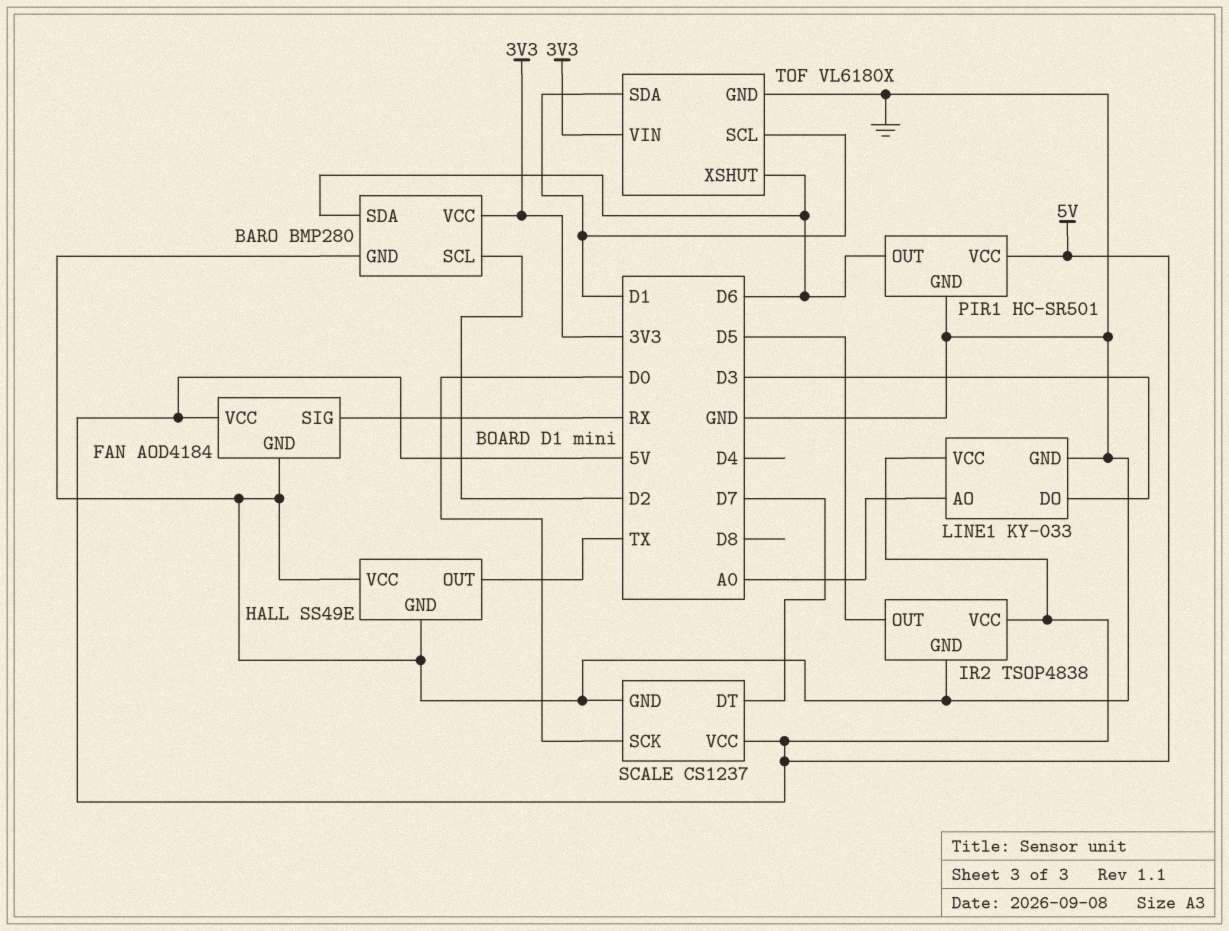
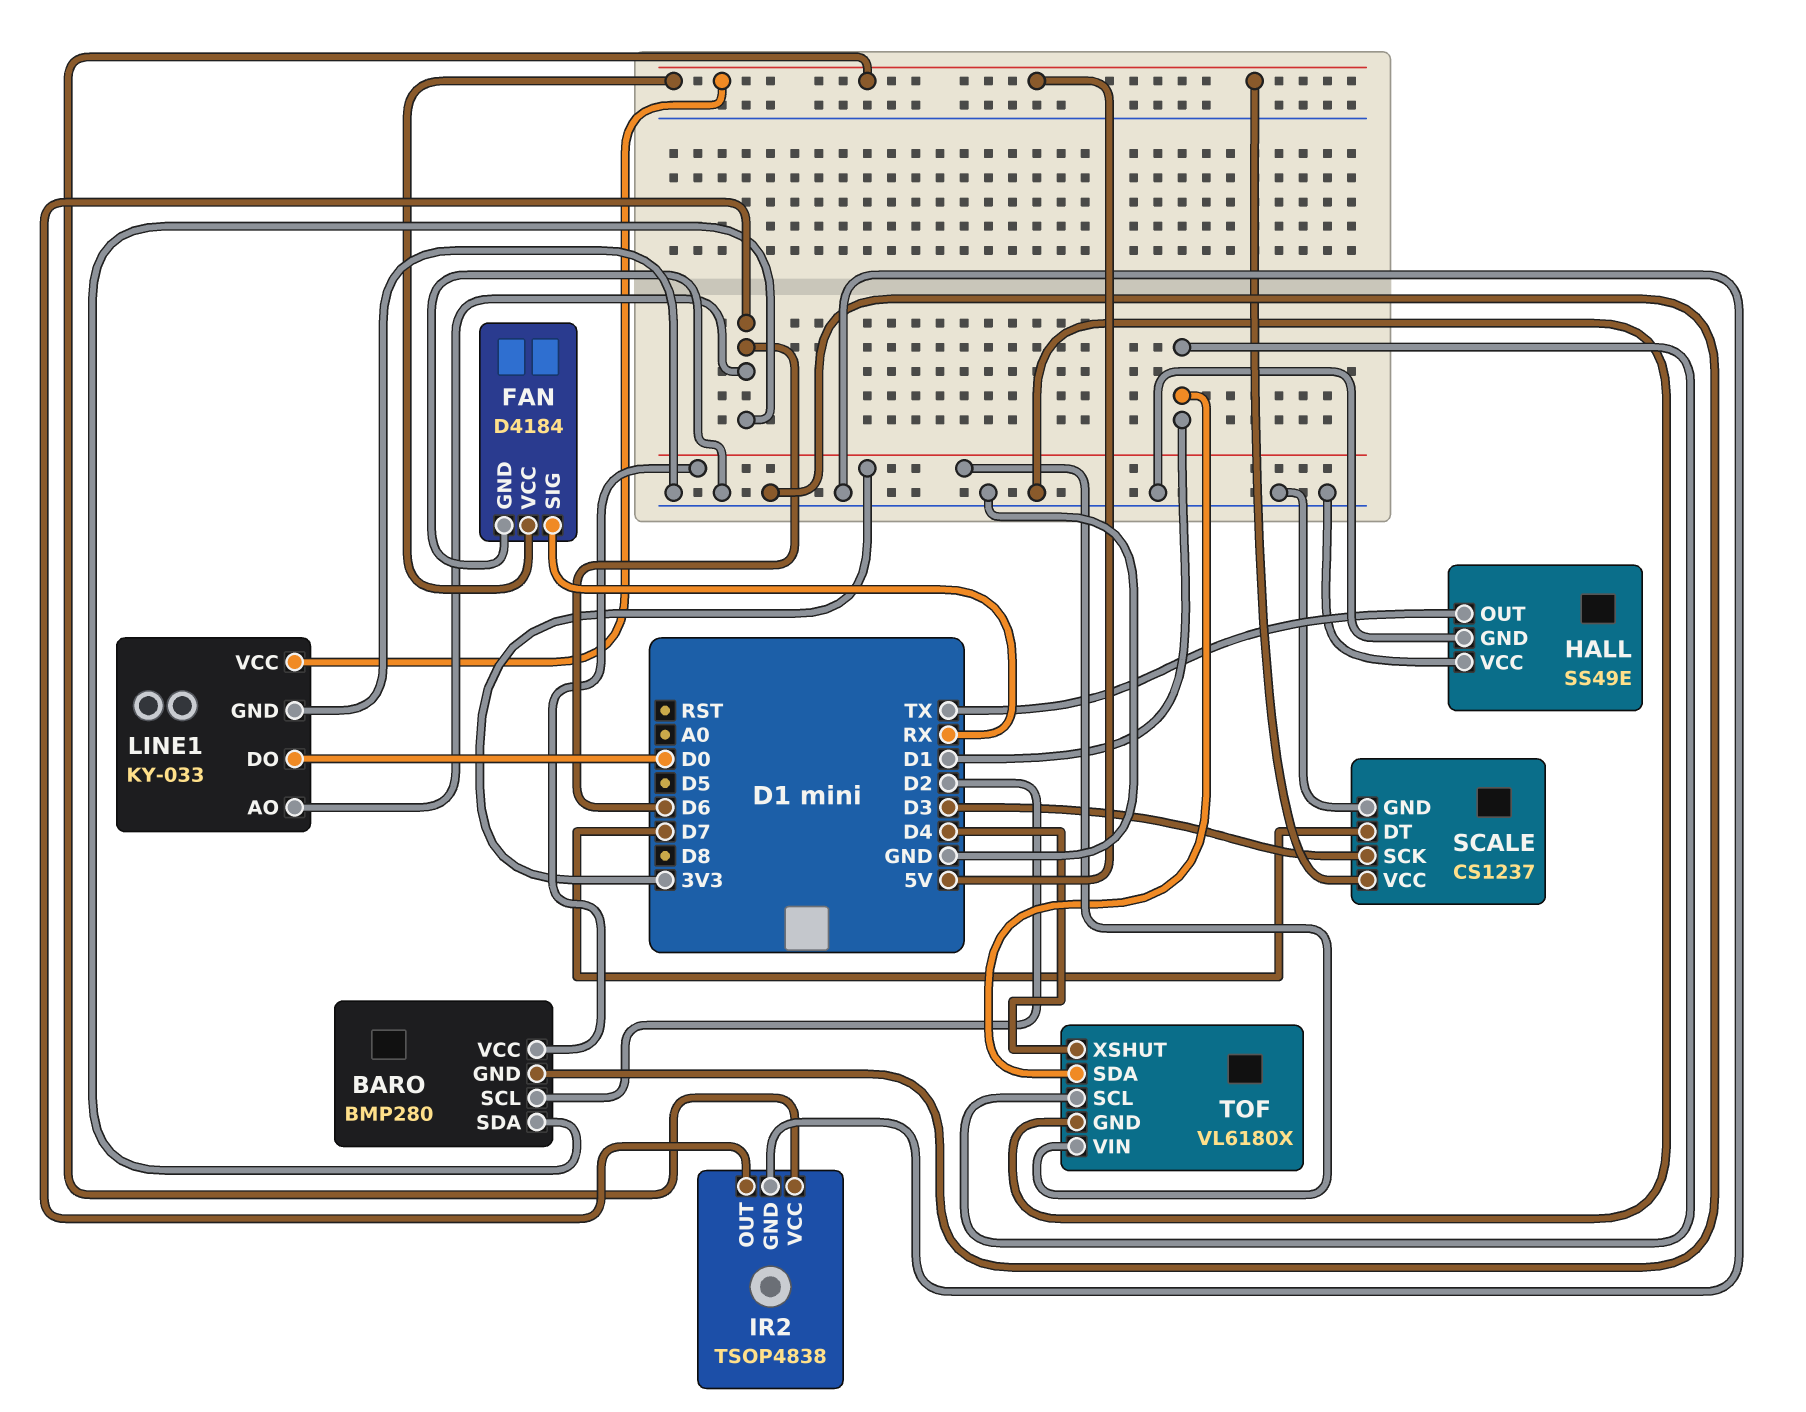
FAN: AOD4184 -> D4184
IR2 pin OUT: D5 -> D6
LINE1 pin AO: A0 -> D6
LINE1 pin DO: D3 -> D0
PIR1: HC-SR501 -> none
PIR1 pin GND: GND -> none
PIR1 pin OUT: D6 -> none
PIR1 pin VCC: 5V -> none
SCALE pin SCK: D0 -> D3
TOF pin XSHUT: D6 -> D4

